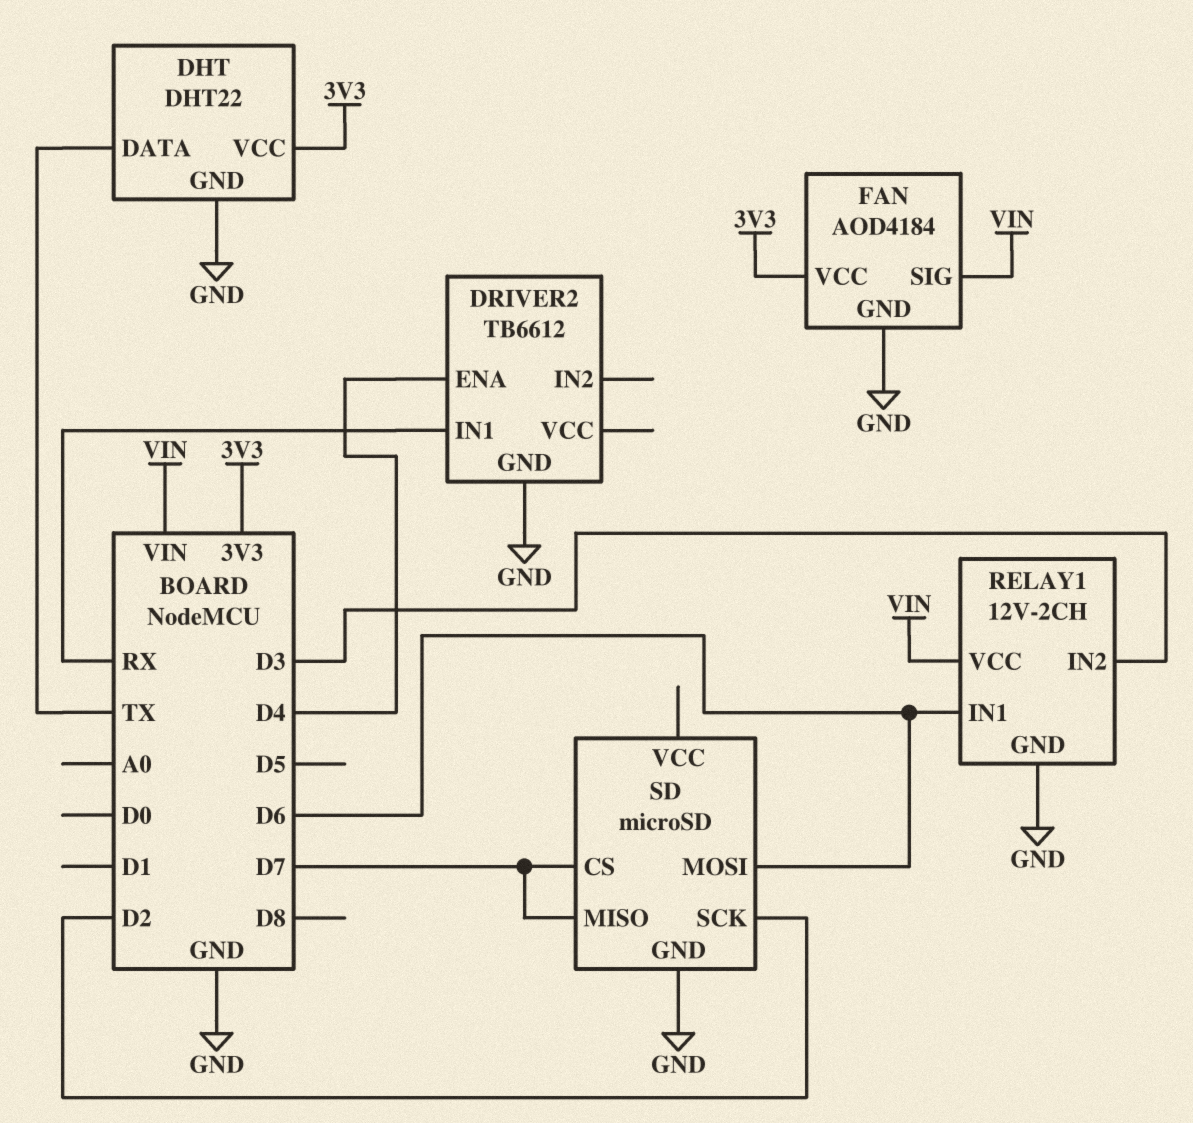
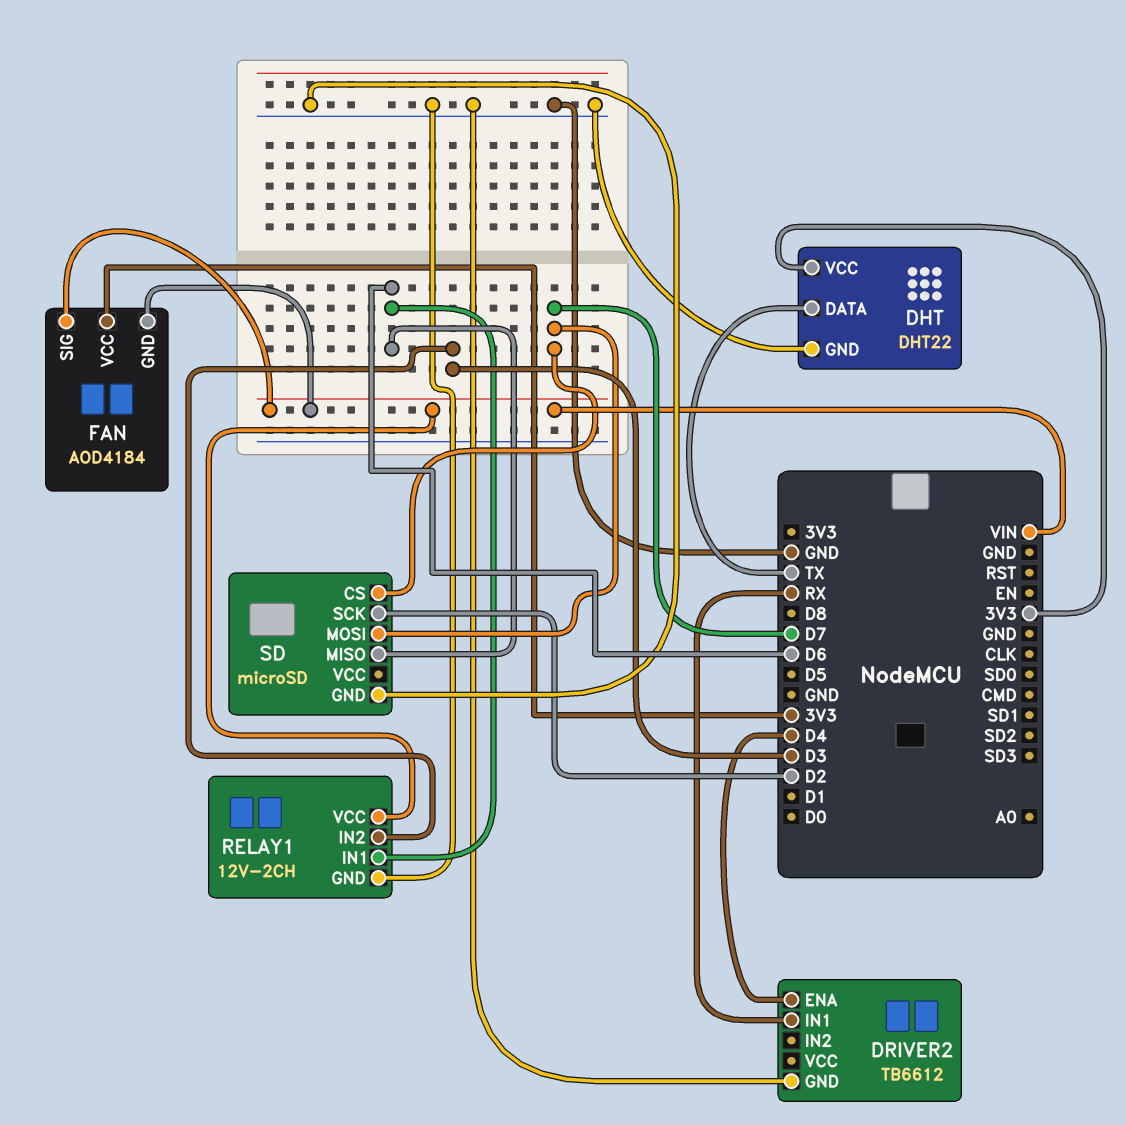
FAN pin GND: GND -> VIN
SD pin MISO: D7 -> D6
SD pin MOSI: D6 -> D7

